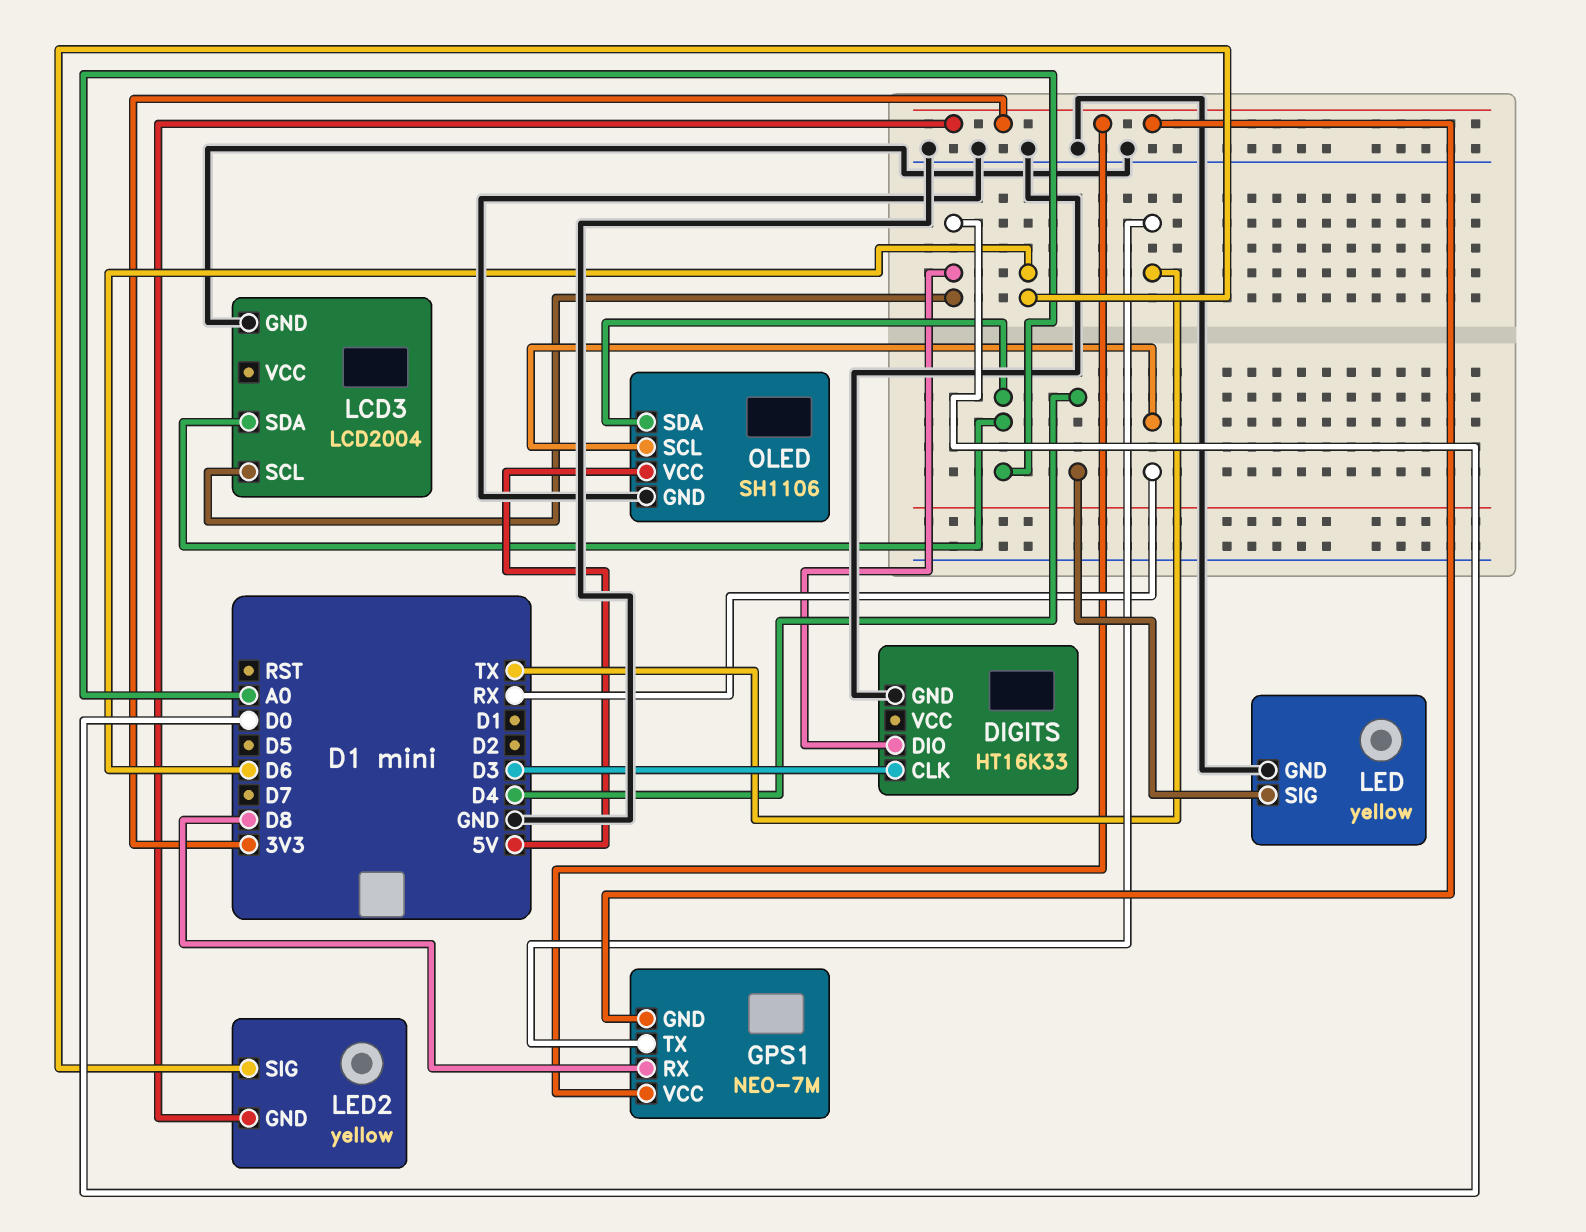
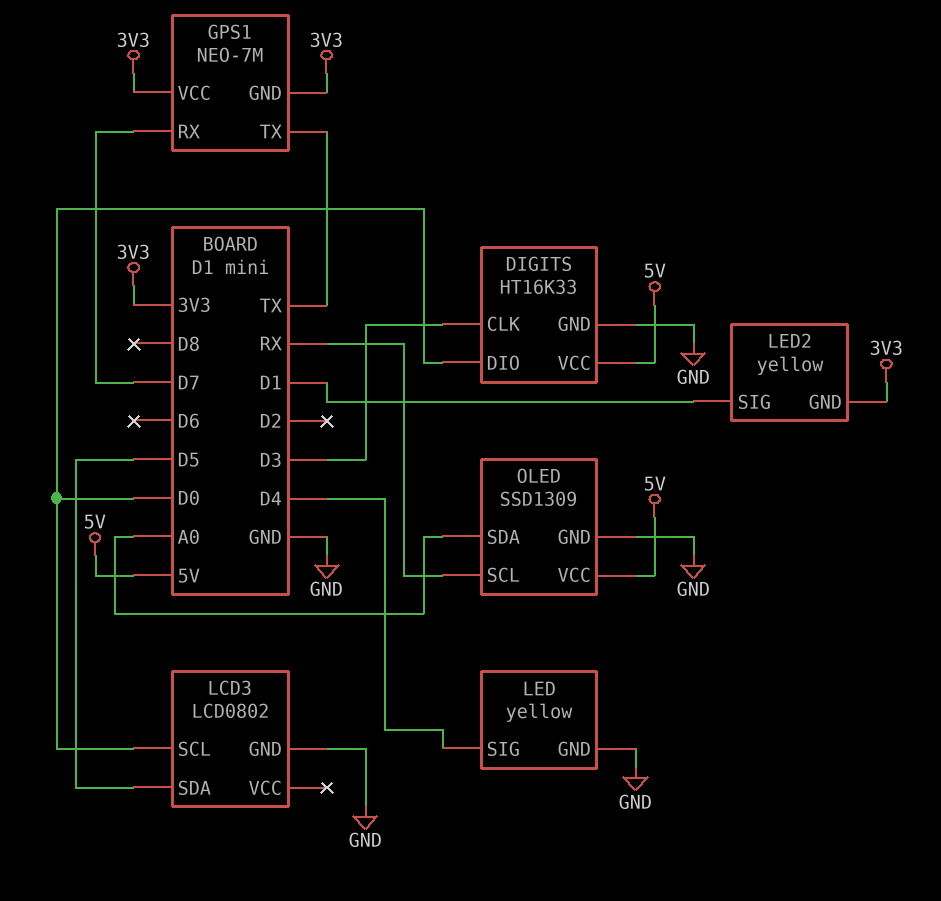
DIGITS pin VCC: none -> 5V
GPS1 pin RX: D8 -> D7
LCD3: LCD2004 -> LCD0802
LCD3 pin SDA: A0 -> D5
LED2 pin SIG: D6 -> D1
OLED: SH1106 -> SSD1309

